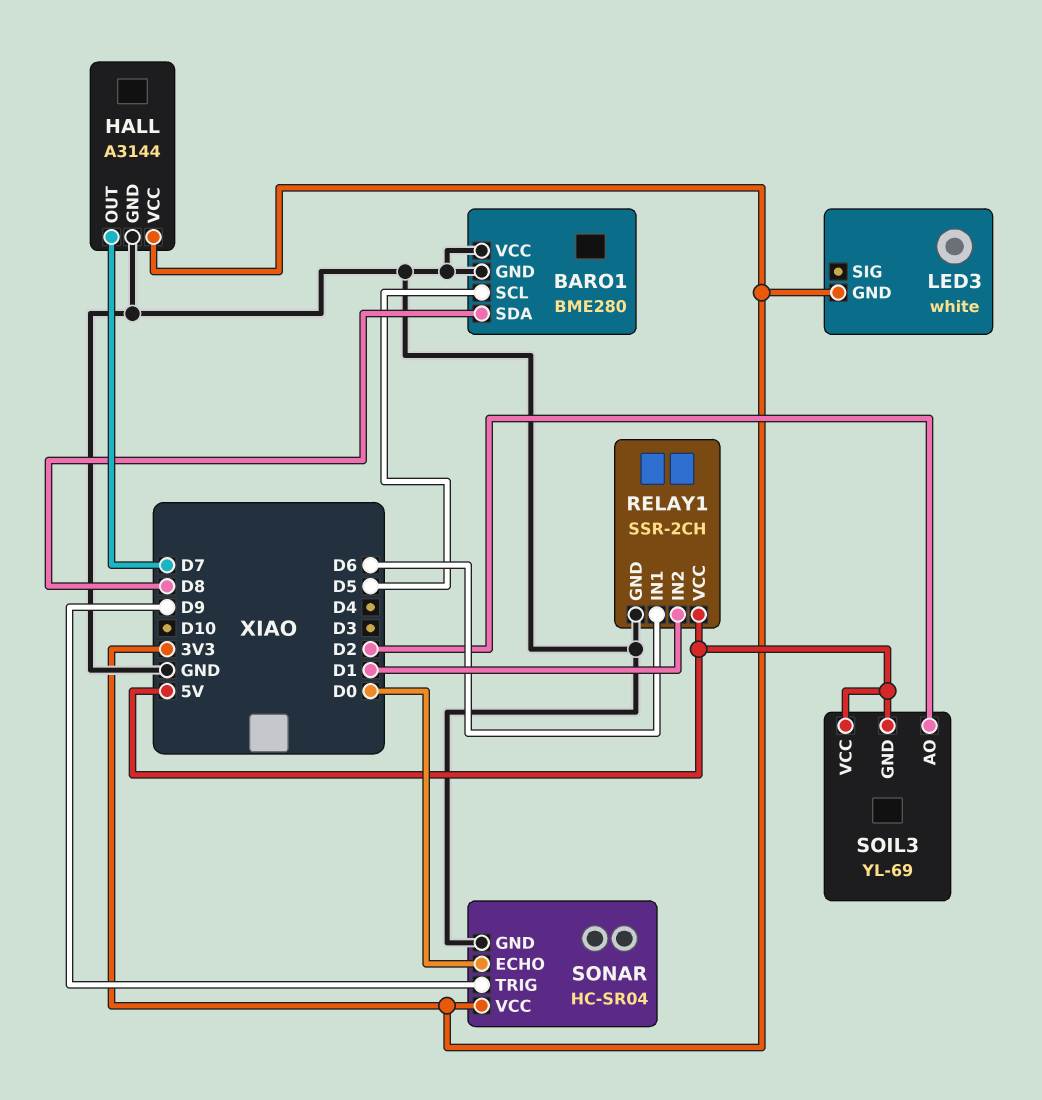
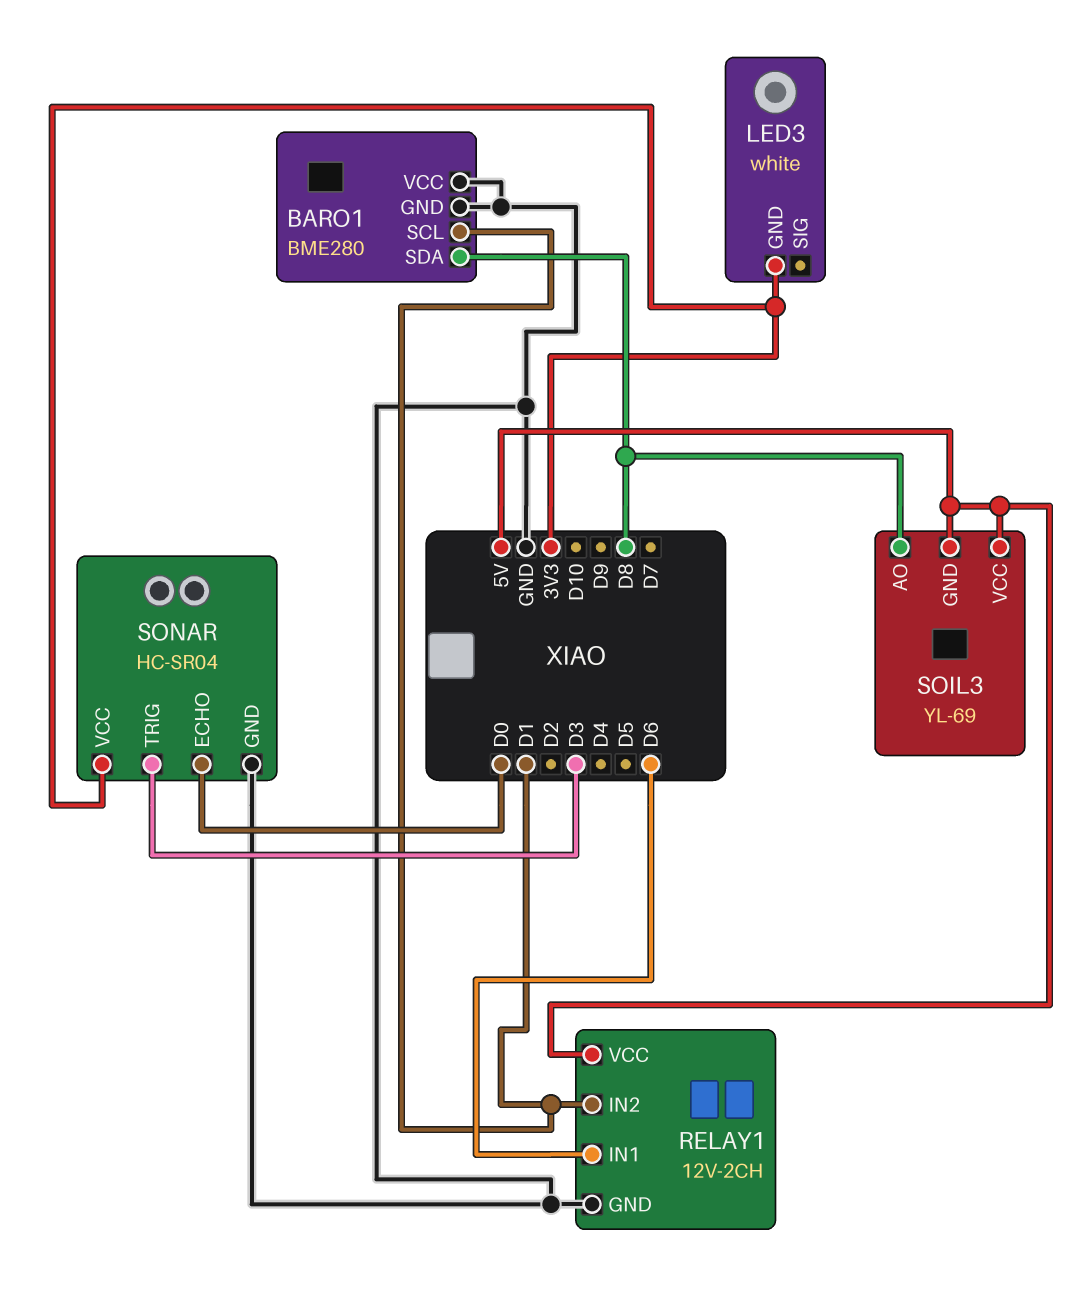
BARO1 pin SCL: D5 -> D1
HALL: A3144 -> none
HALL pin GND: GND -> none
HALL pin OUT: D7 -> none
HALL pin VCC: 3V3 -> none
RELAY1: SSR-2CH -> 12V-2CH
SOIL3 pin AO: D2 -> D8
SONAR pin TRIG: D9 -> D3

